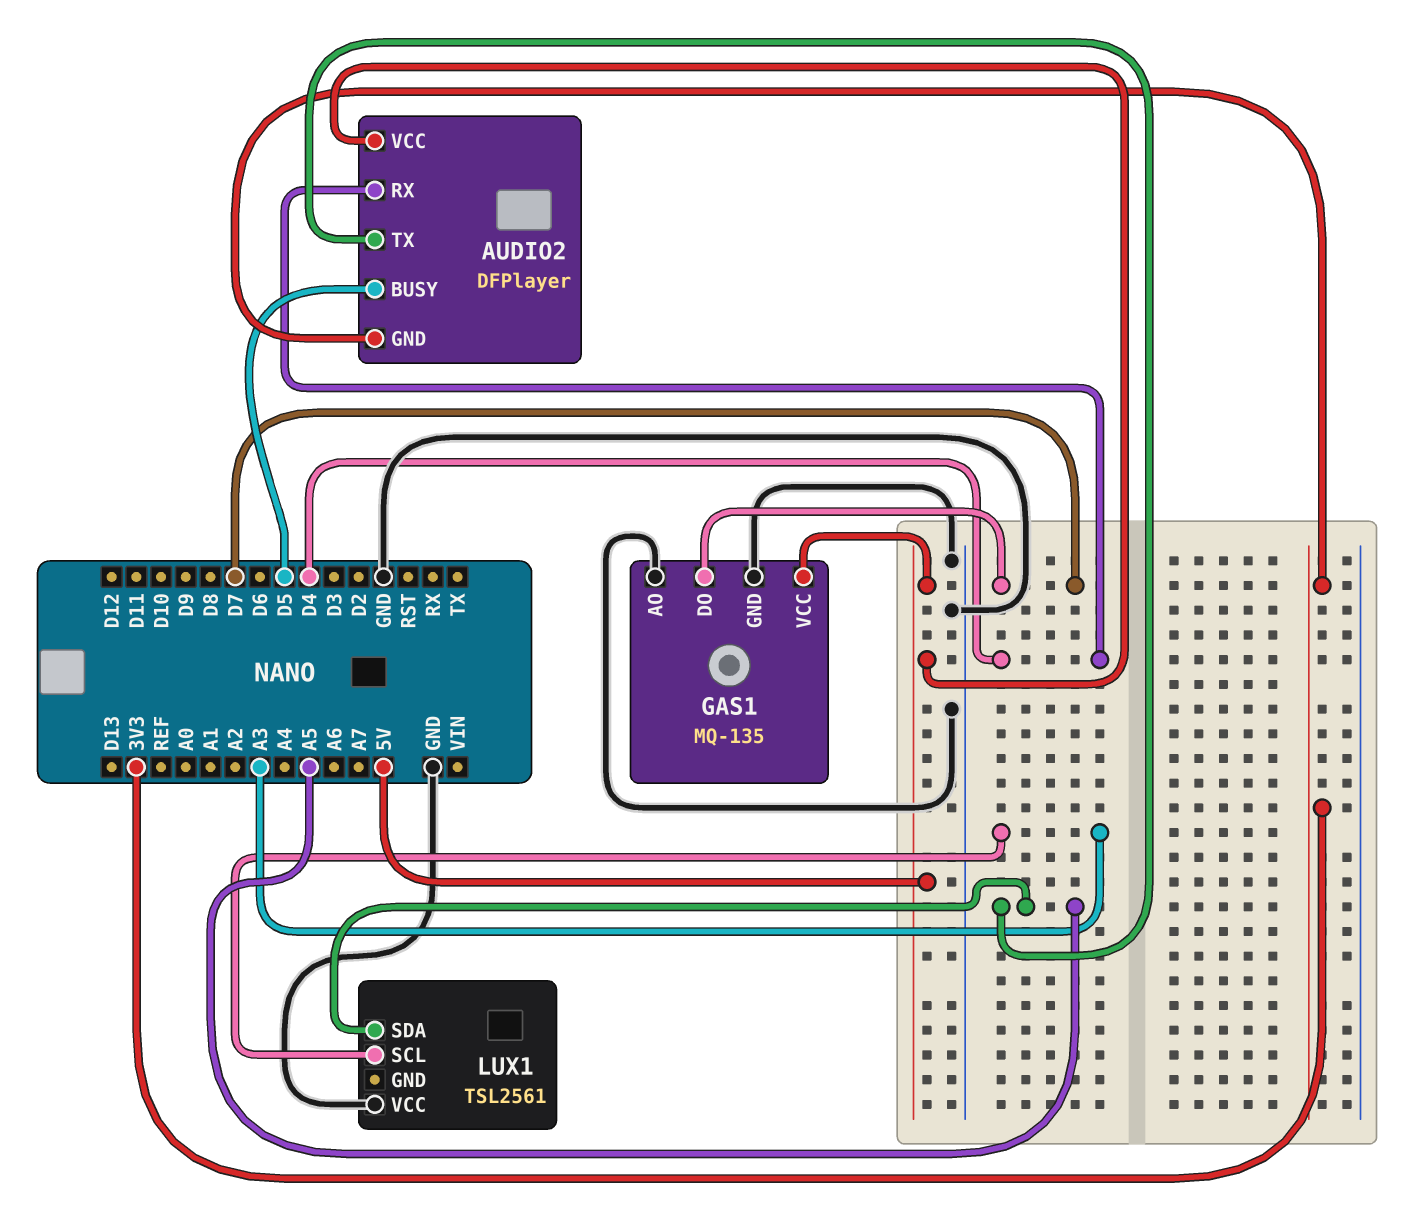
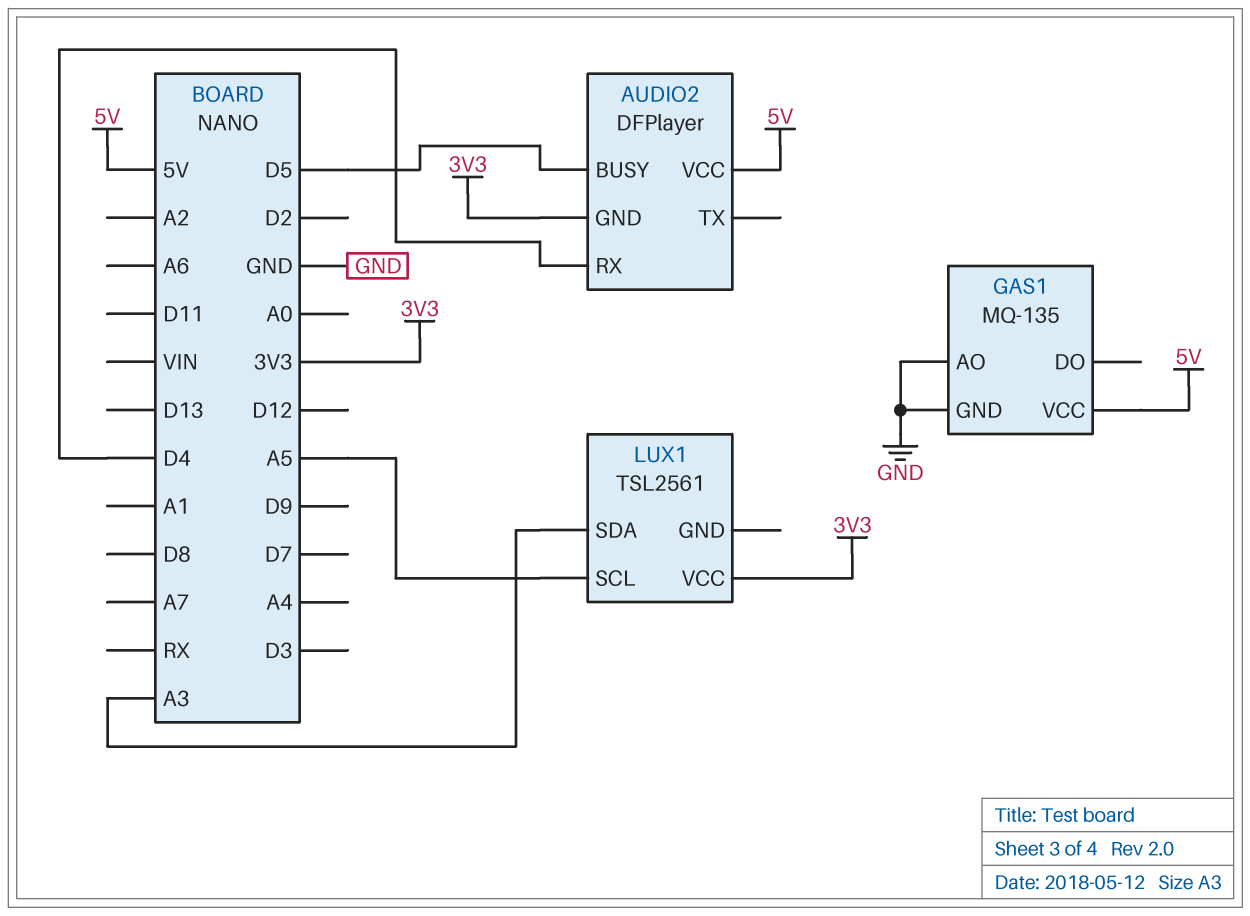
AUDIO2 pin TX: A5 -> none
GAS1 pin DO: D7 -> none
LUX1 pin SCL: A3 -> A5
LUX1 pin SDA: A5 -> A3
LUX1 pin VCC: GND -> 3V3

